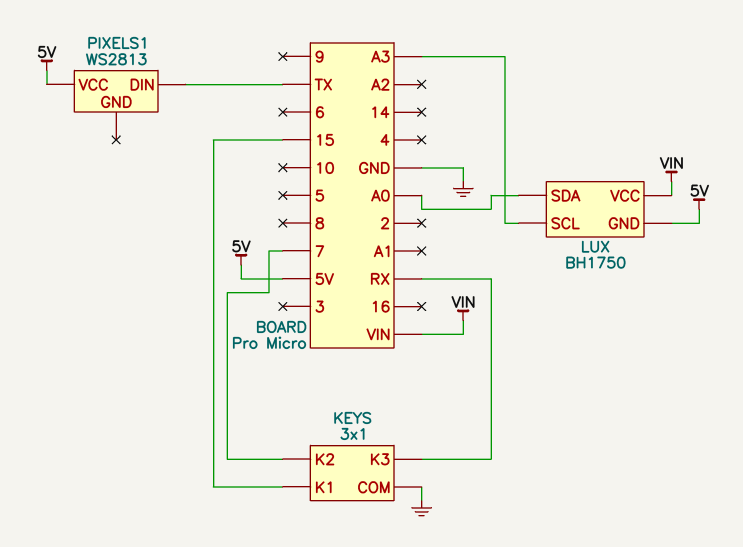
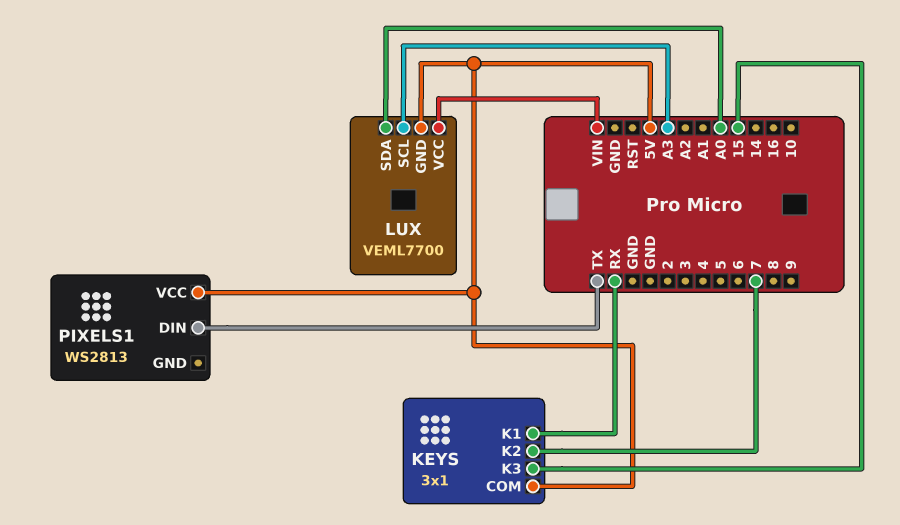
KEYS pin COM: GND -> 5V
KEYS pin K1: 15 -> RX
KEYS pin K3: RX -> 15
LUX: BH1750 -> VEML7700

